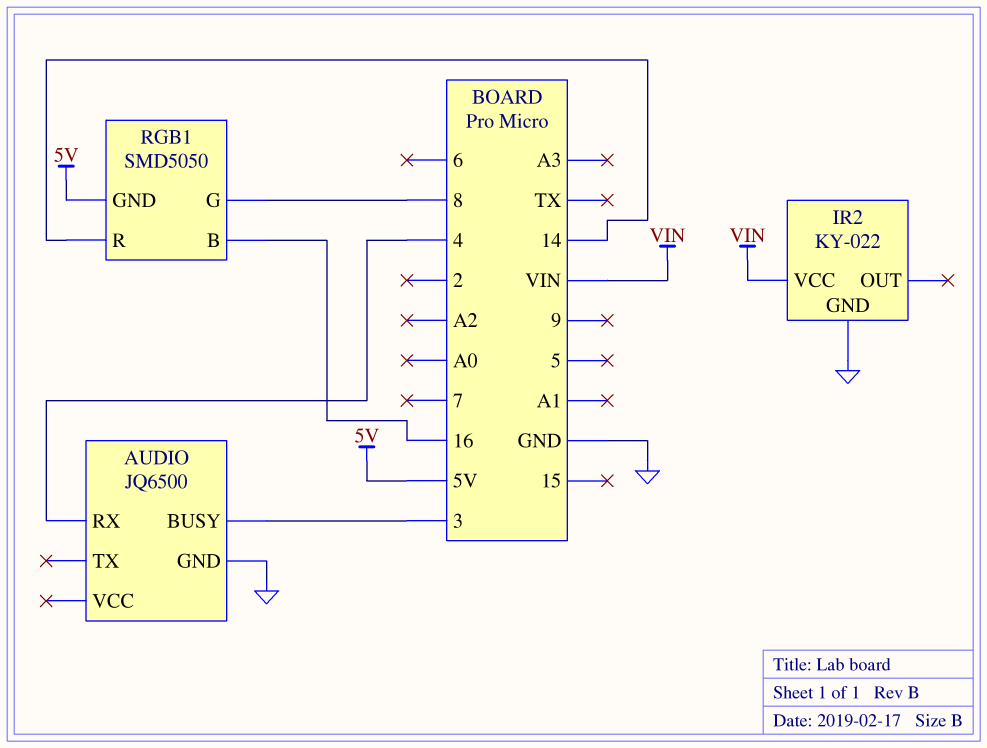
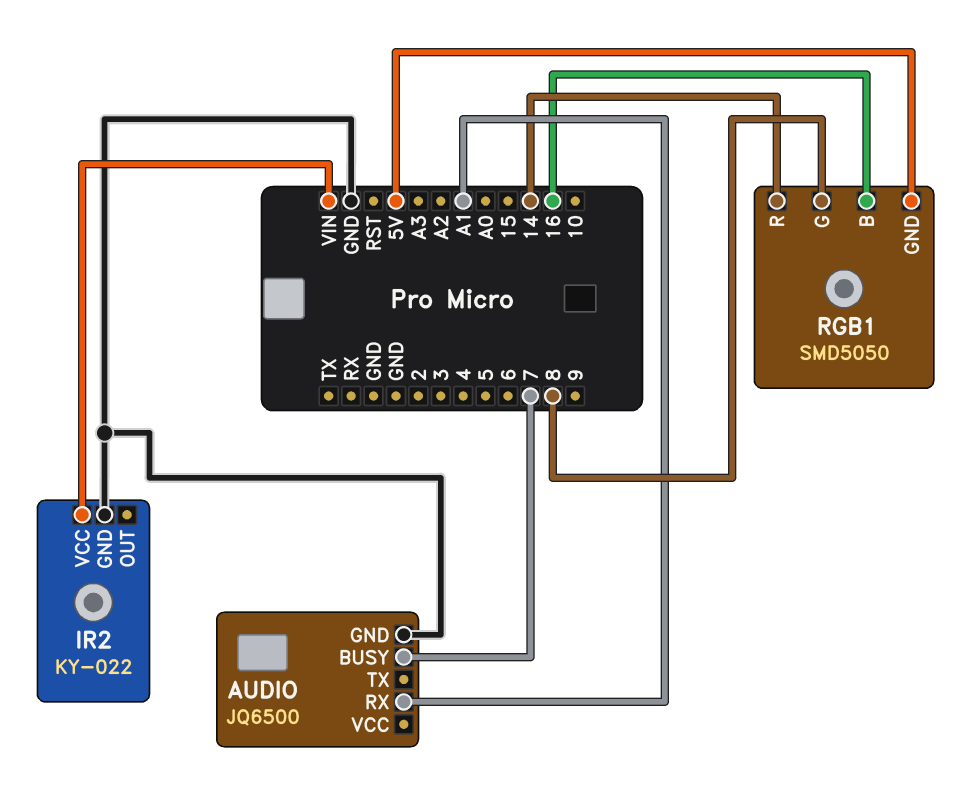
AUDIO pin BUSY: 3 -> 7
AUDIO pin RX: 4 -> A1

